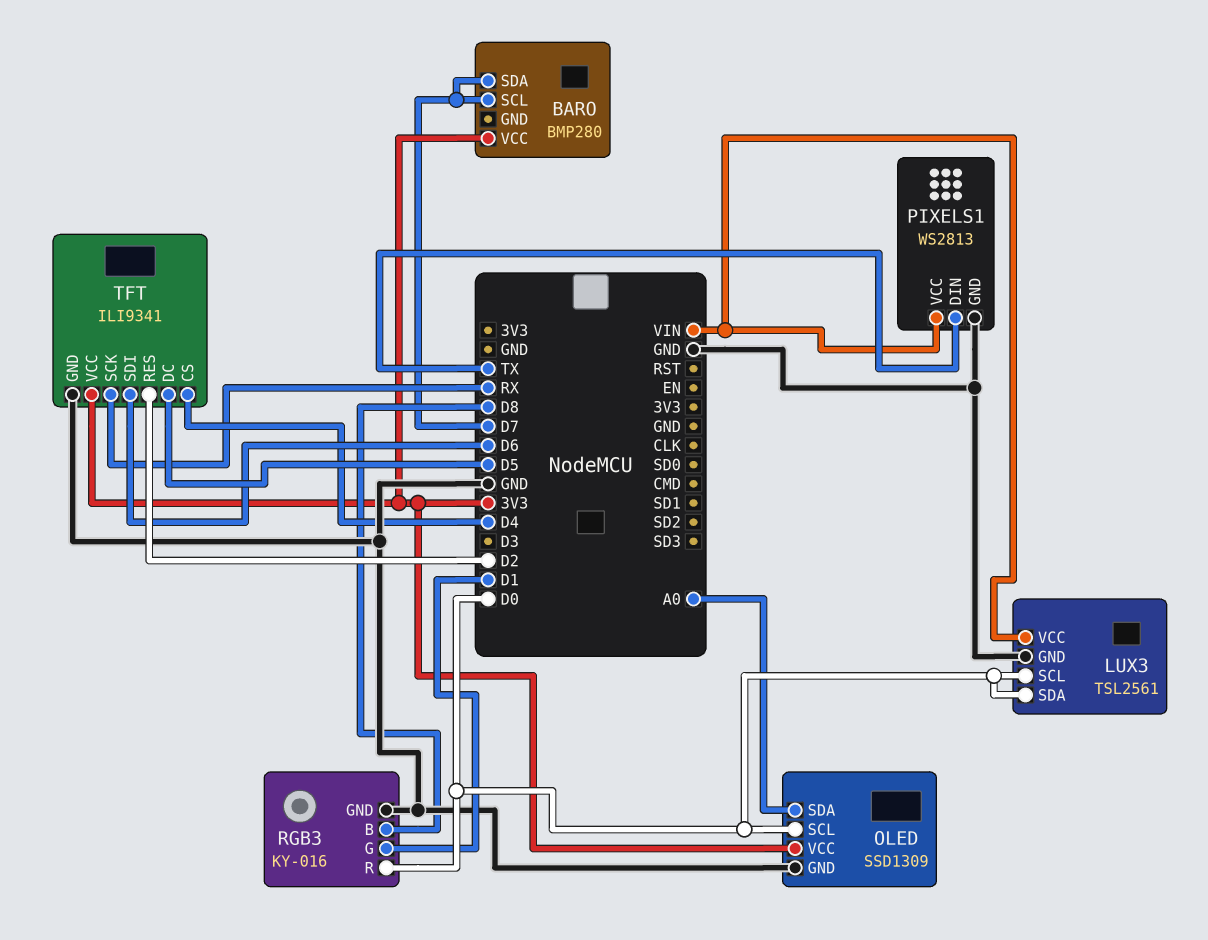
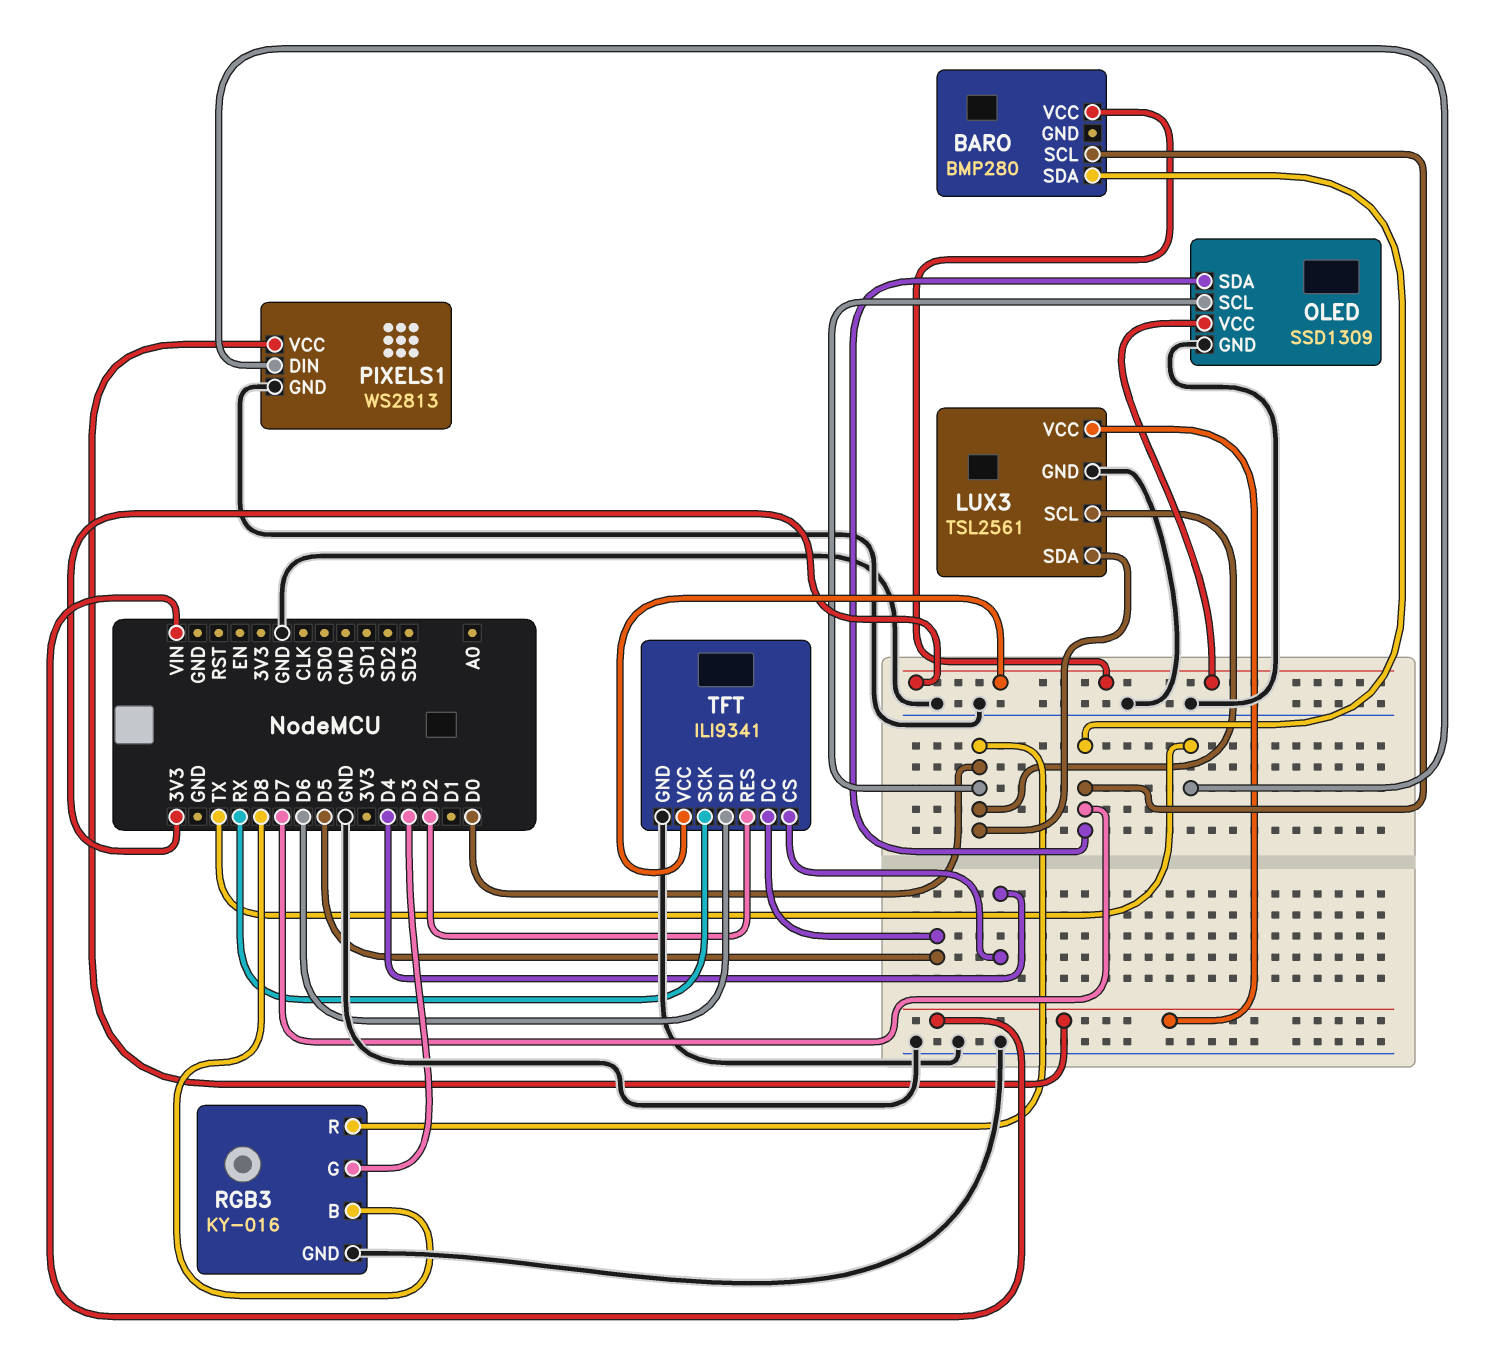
OLED pin SDA: A0 -> D7
RGB3 pin G: D1 -> D3

